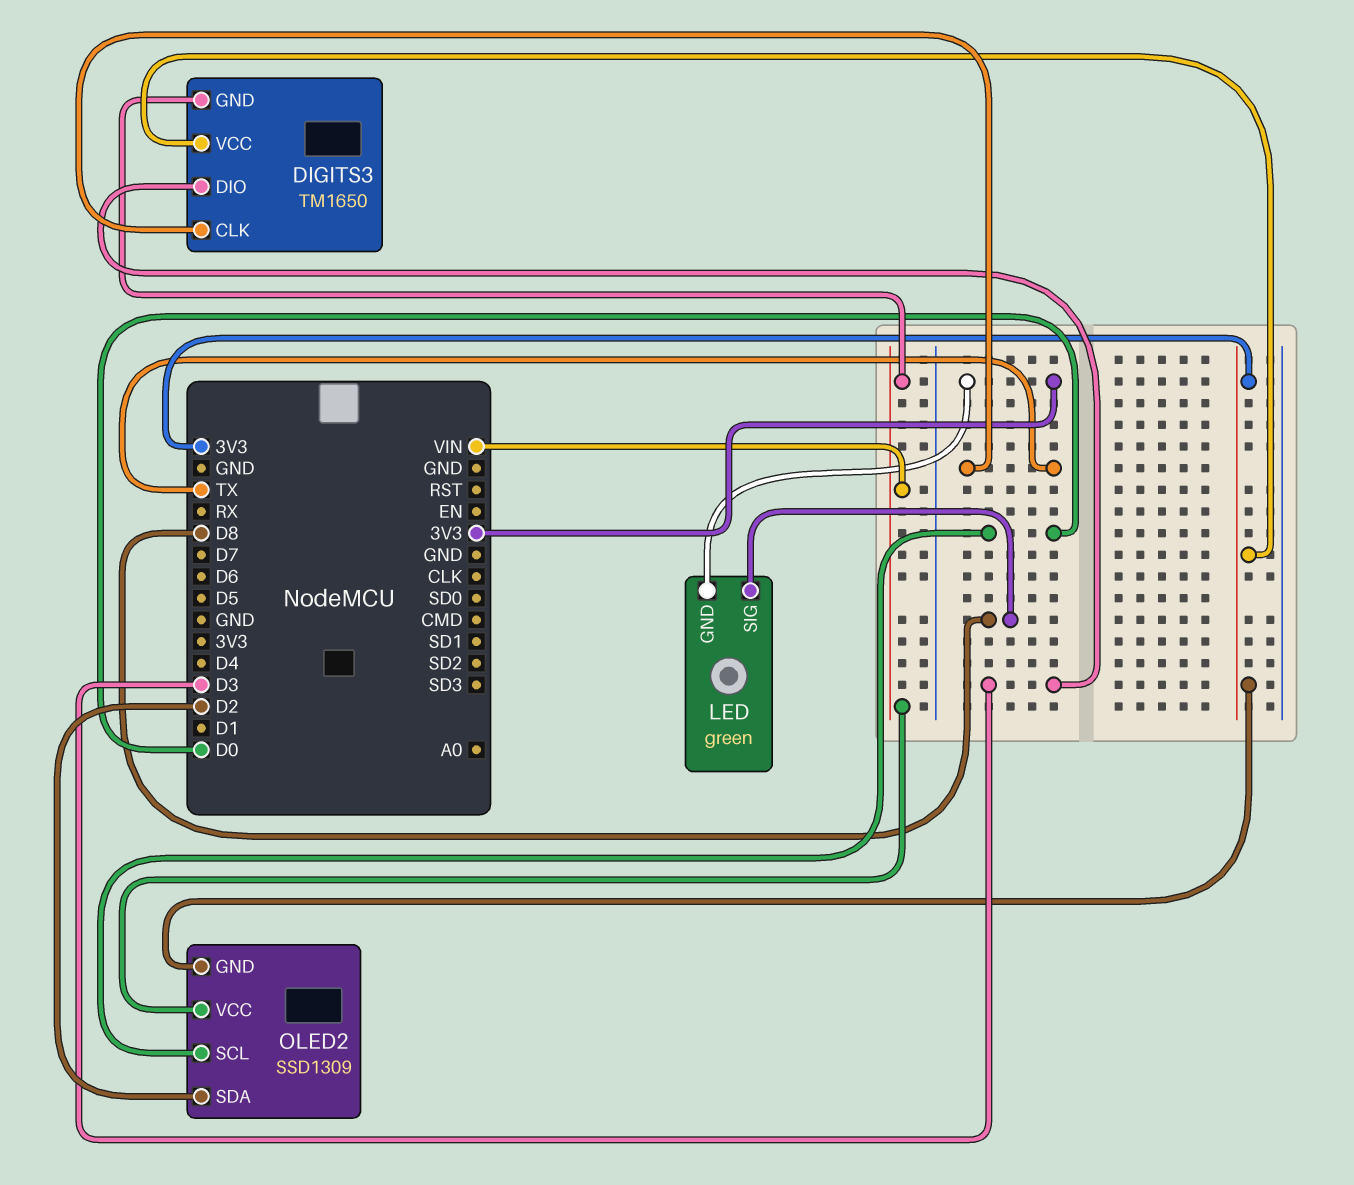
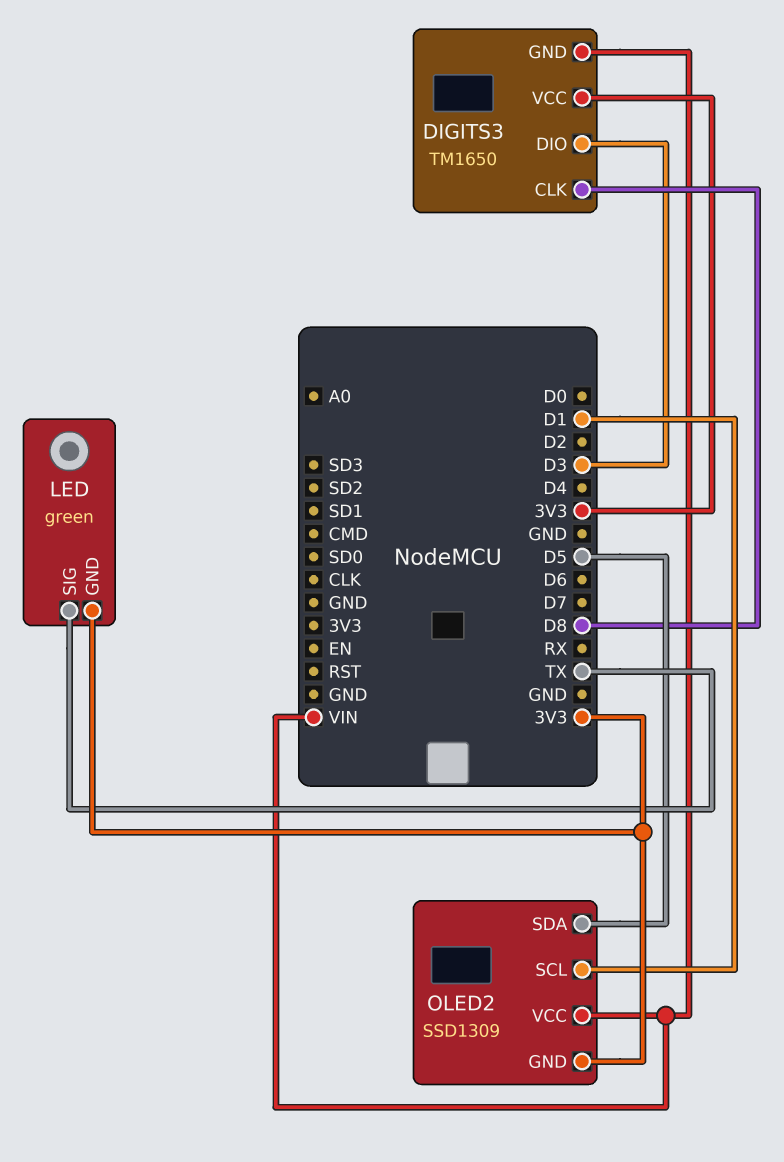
DIGITS3 pin CLK: TX -> D8
LED pin SIG: D8 -> TX
OLED2 pin SCL: D0 -> D1
OLED2 pin SDA: D2 -> D5

